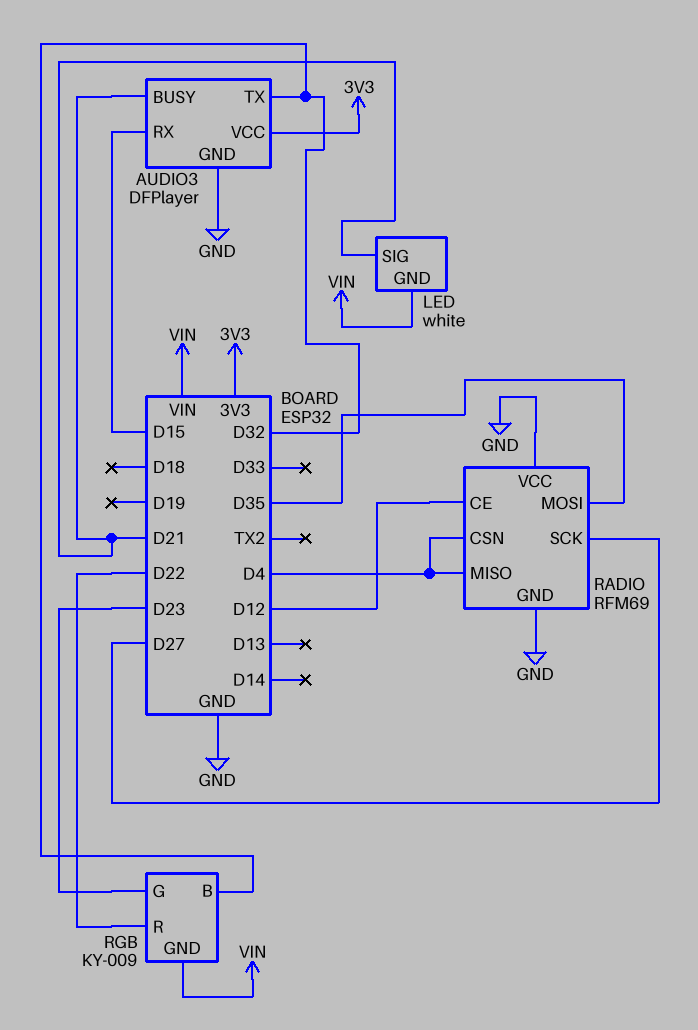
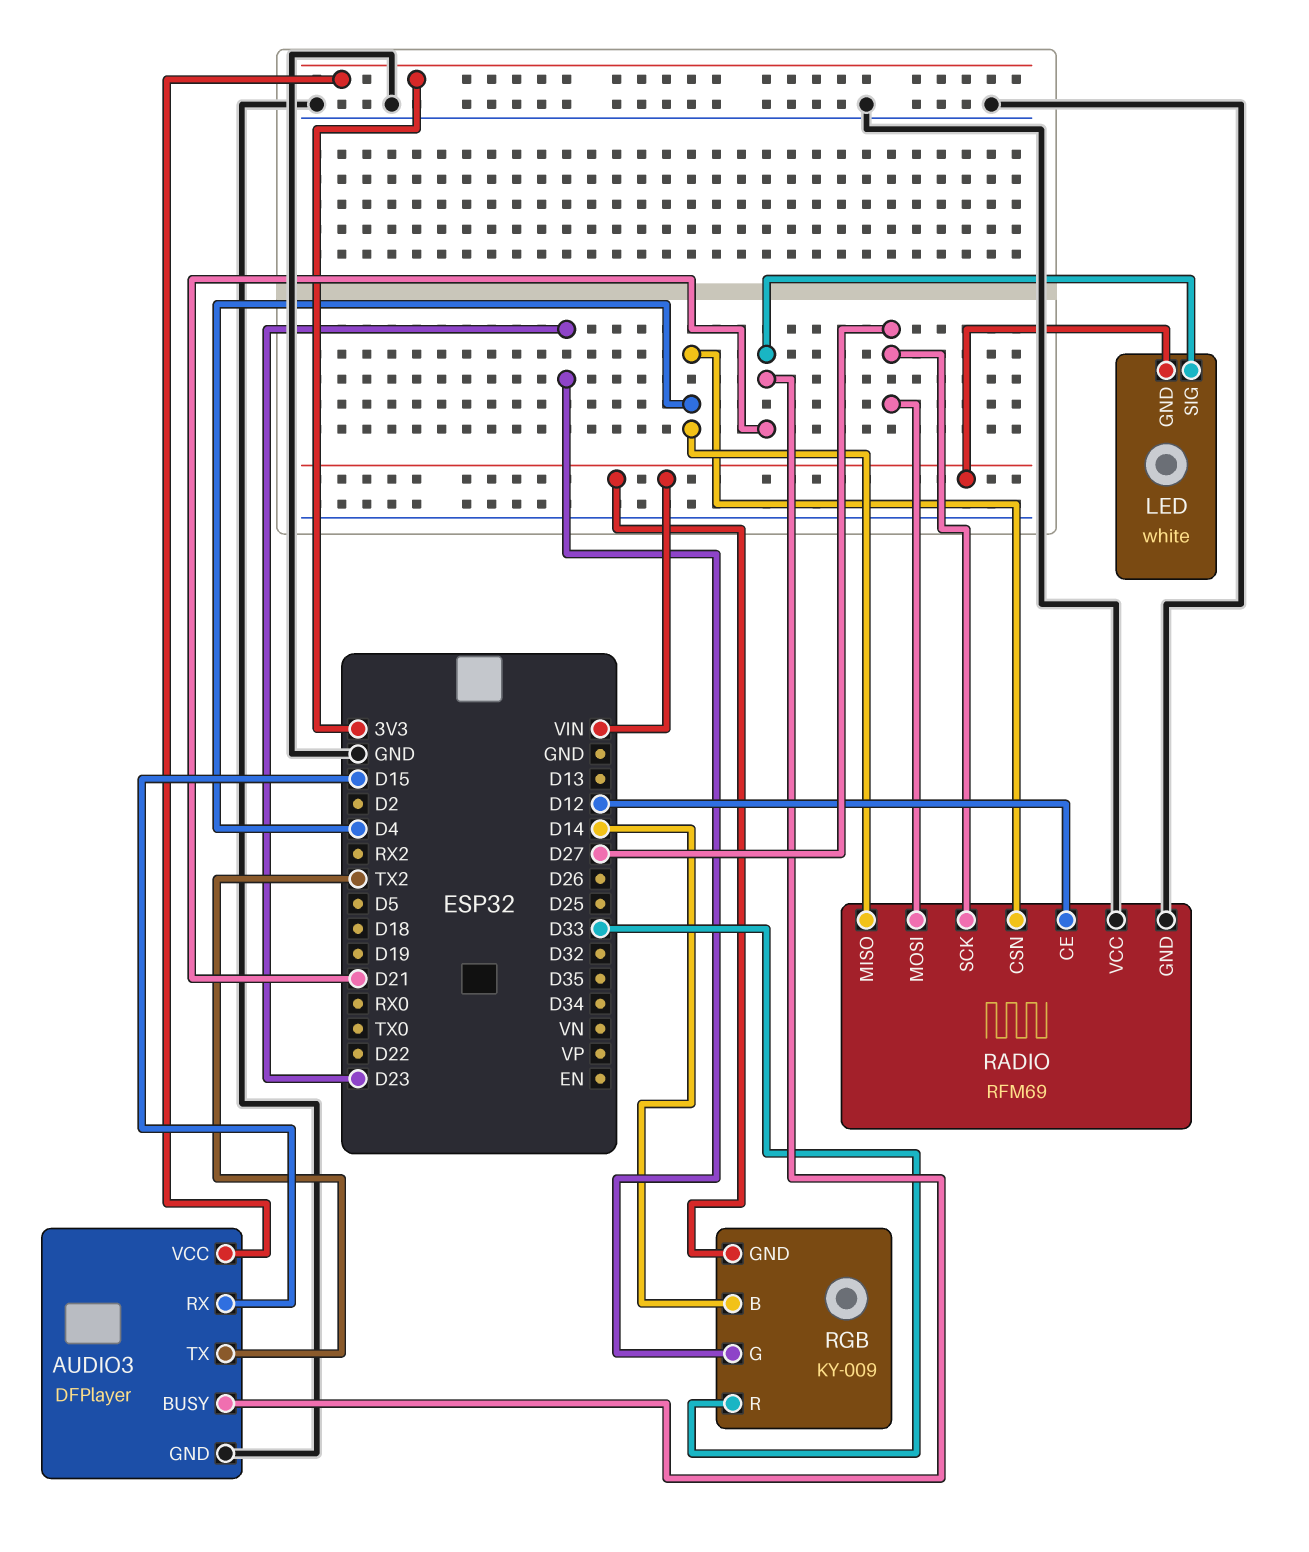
AUDIO3 pin TX: D32 -> TX2
RADIO pin MOSI: D35 -> D27
RGB pin B: D32 -> D14
RGB pin R: D22 -> D33

